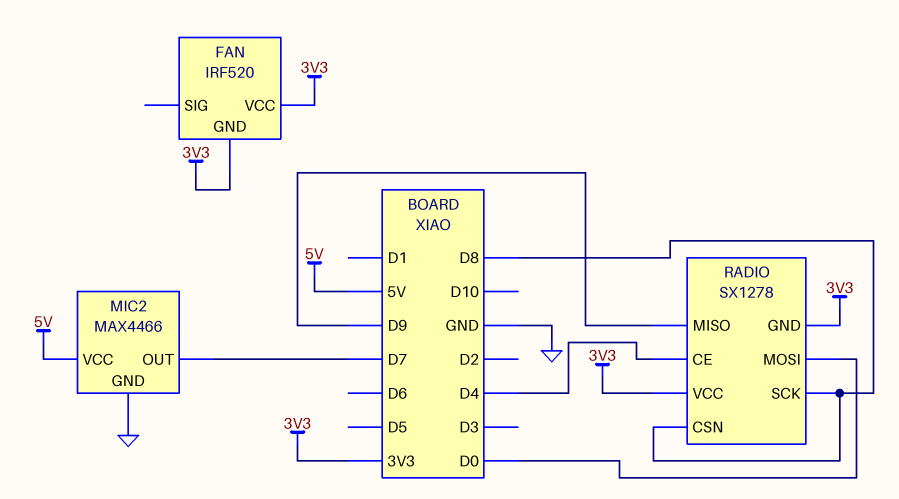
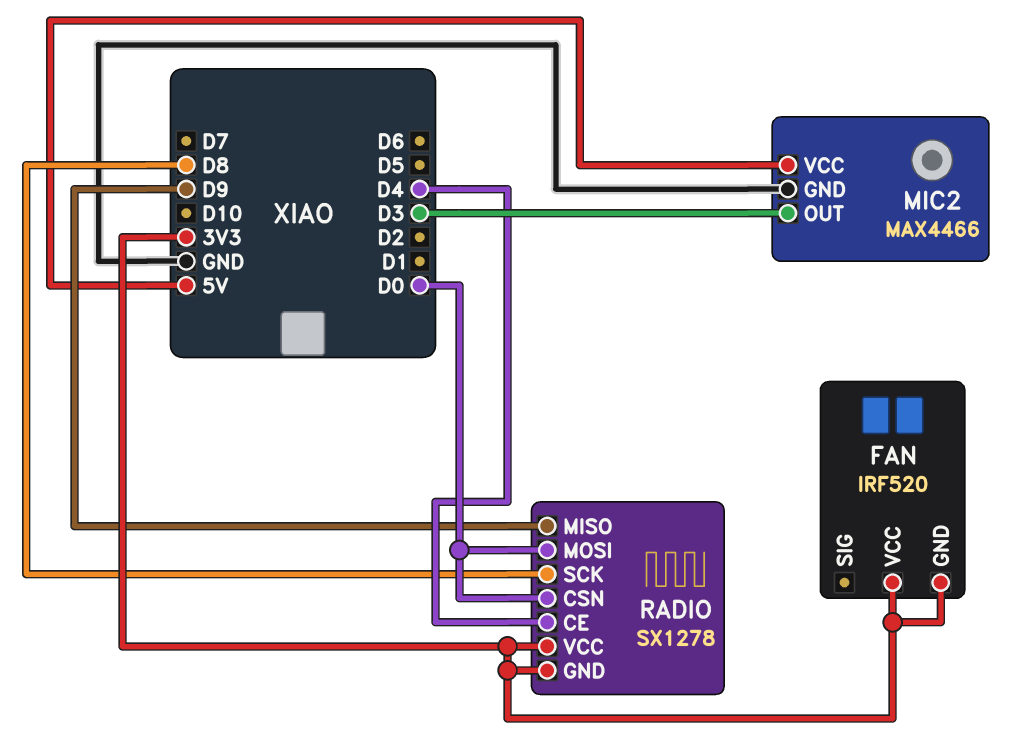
MIC2 pin OUT: D7 -> D3
RADIO pin CSN: D8 -> D0

